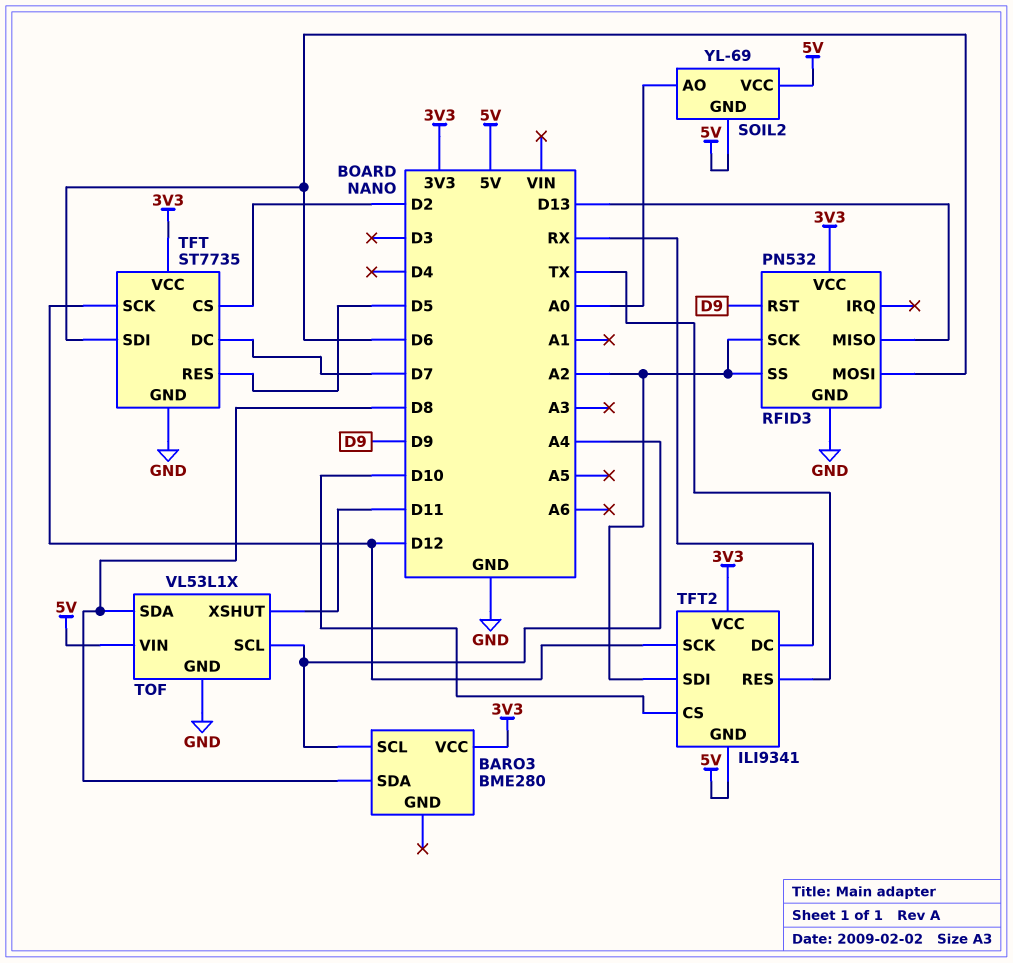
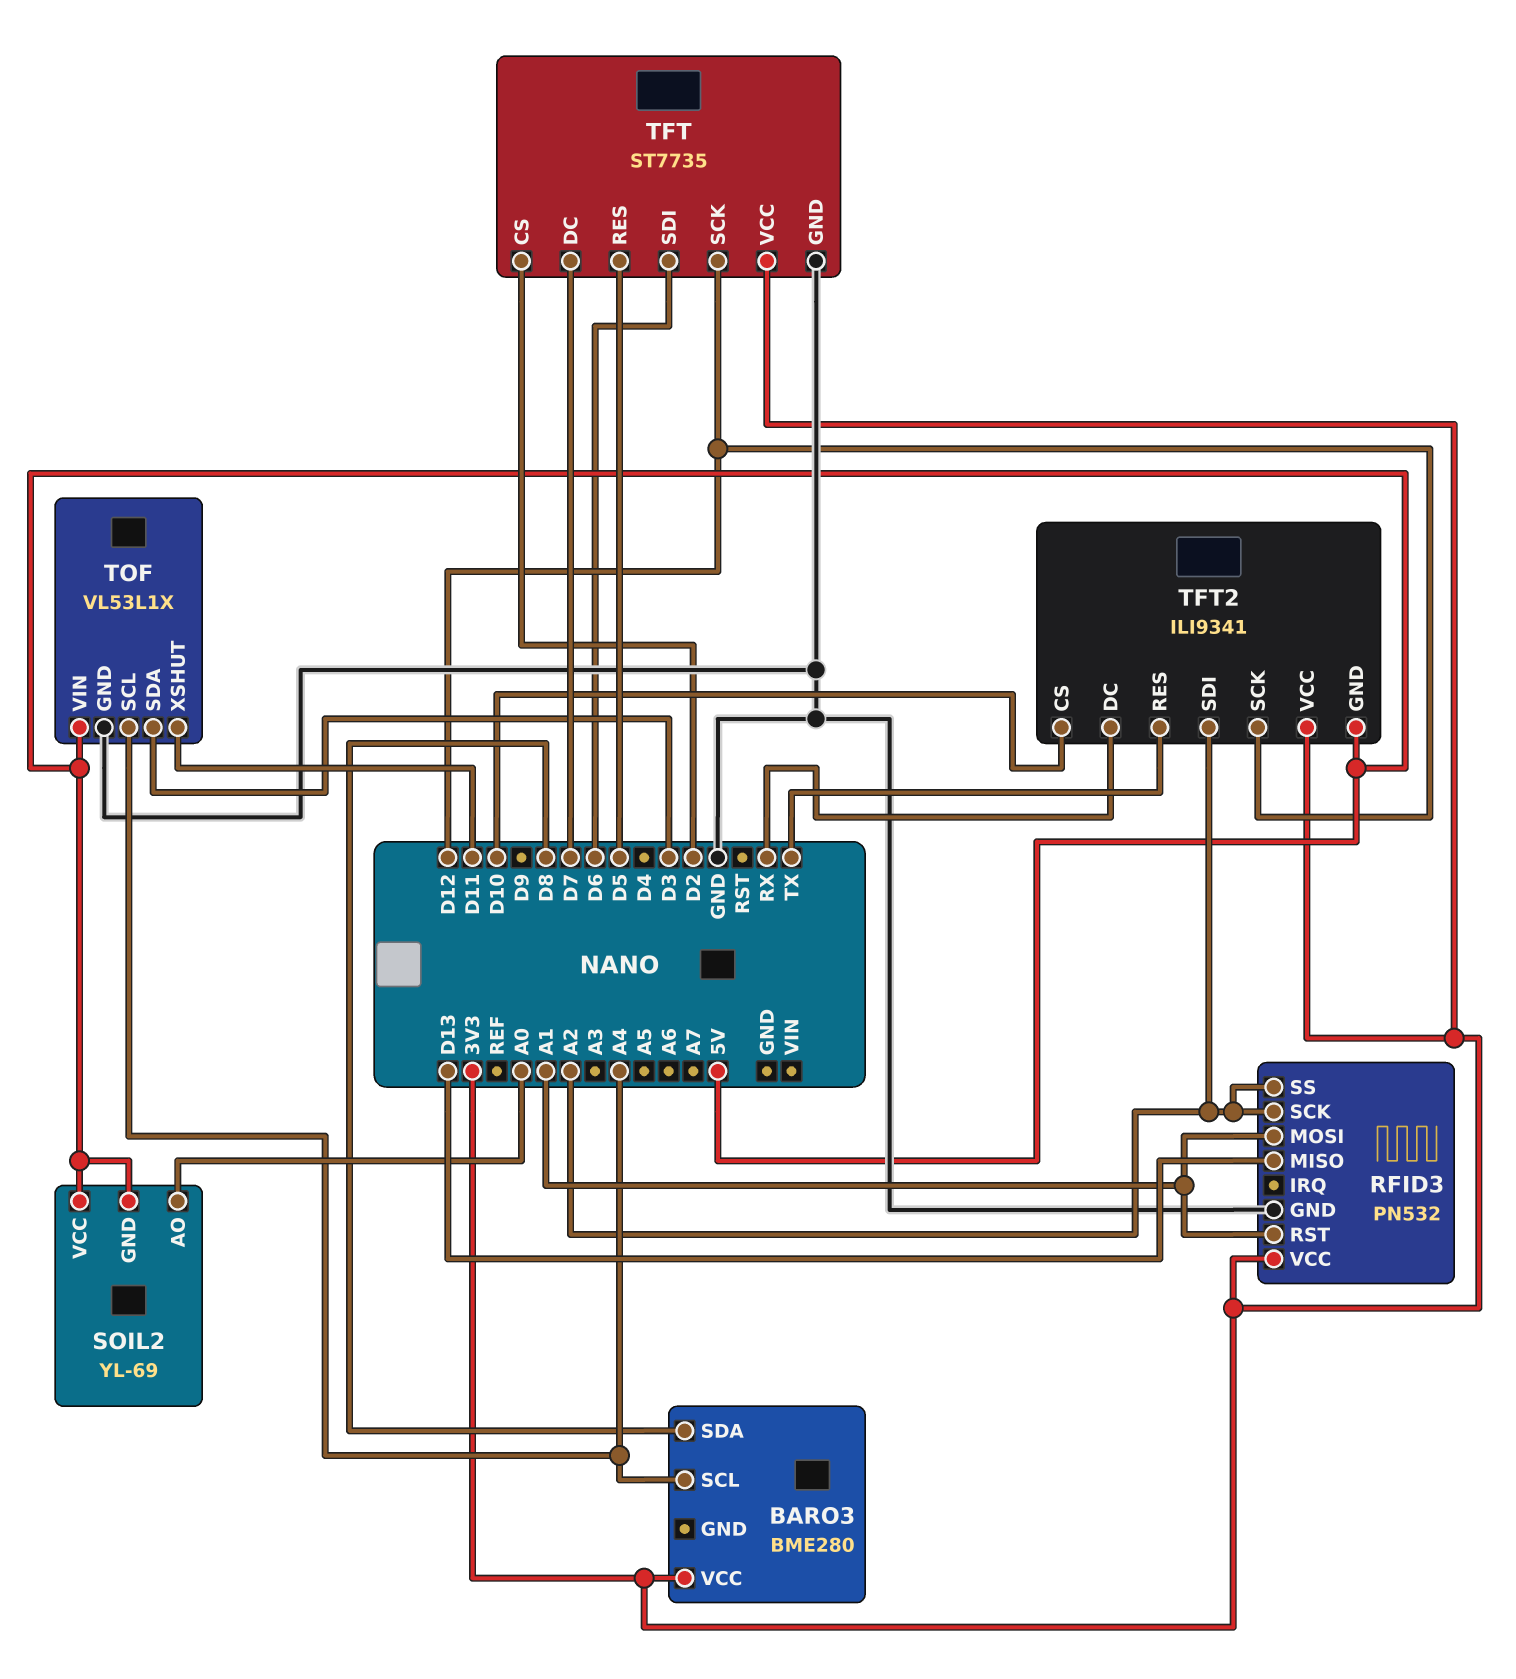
RFID3 pin MOSI: D6 -> A1
RFID3 pin RST: D9 -> A1
TOF pin SDA: D8 -> D3

